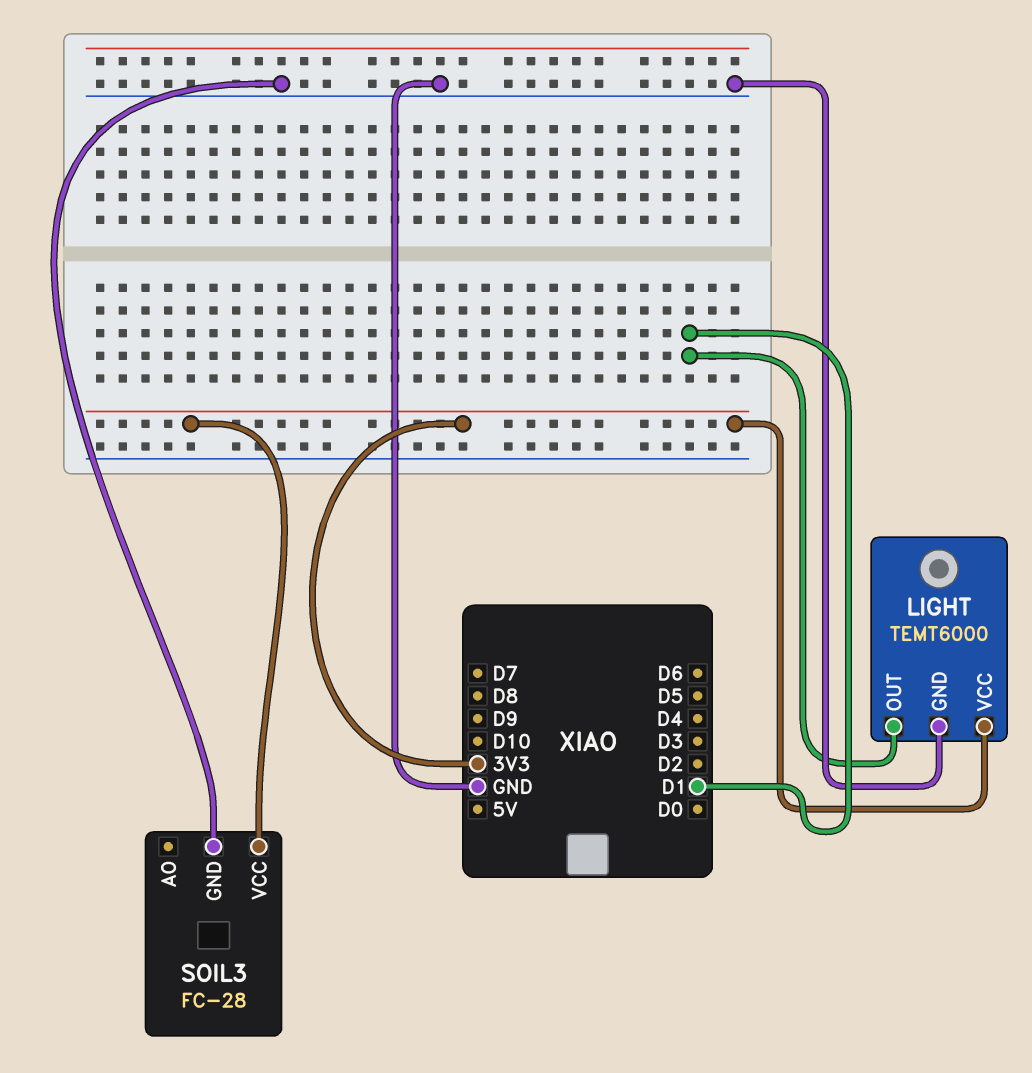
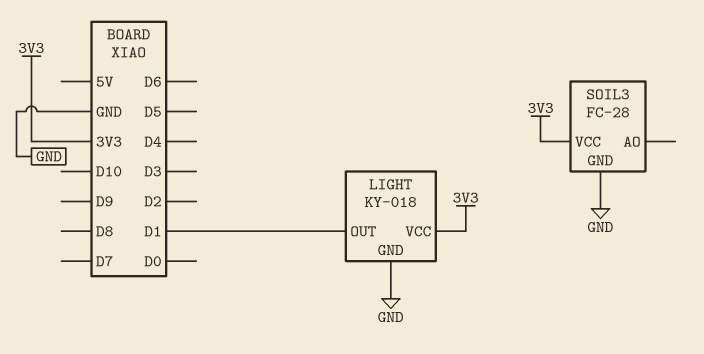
LIGHT: TEMT6000 -> KY-018

